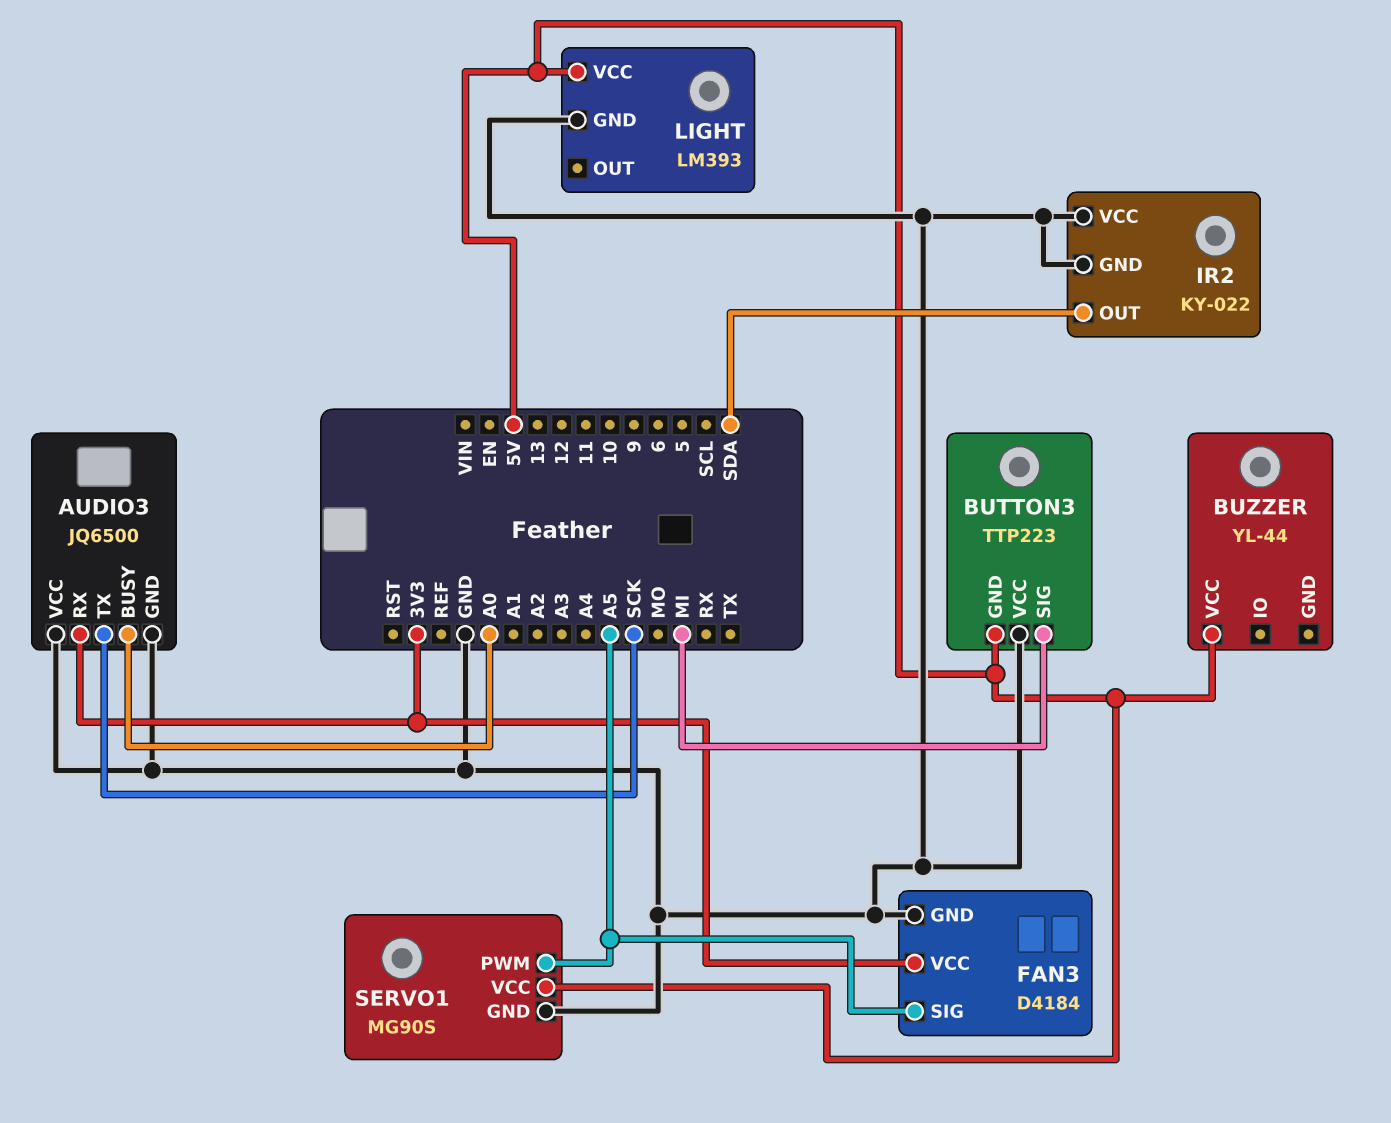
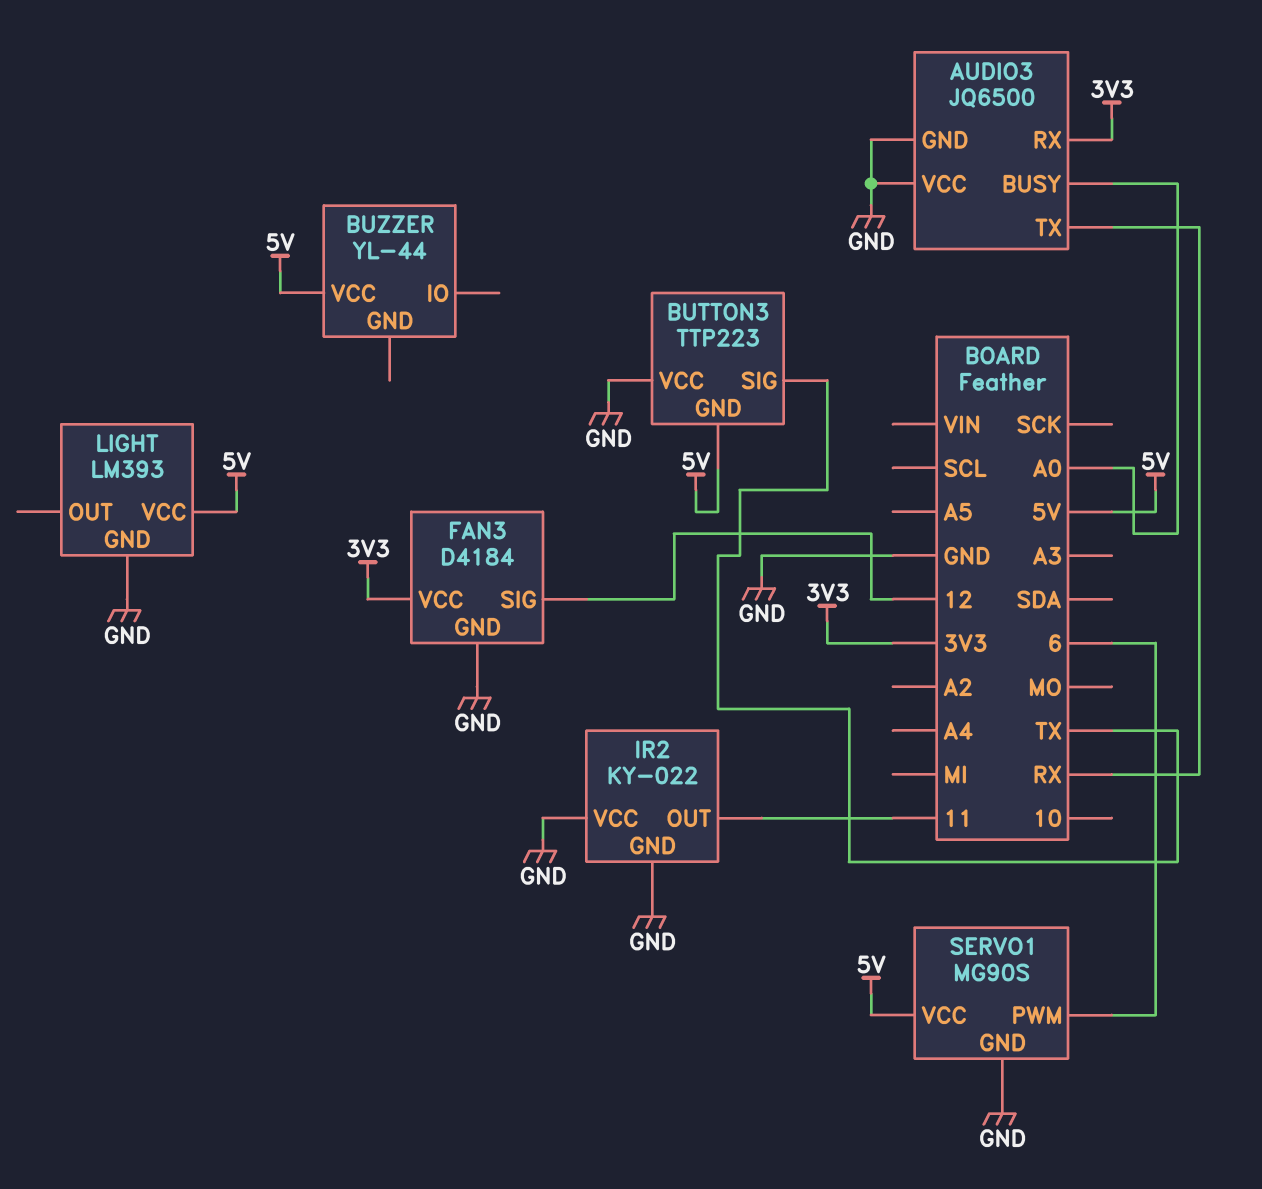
AUDIO3 pin TX: SCK -> RX
BUTTON3 pin SIG: MI -> TX
FAN3 pin SIG: A5 -> 12
IR2 pin OUT: SDA -> 11
SERVO1 pin PWM: A5 -> 6

